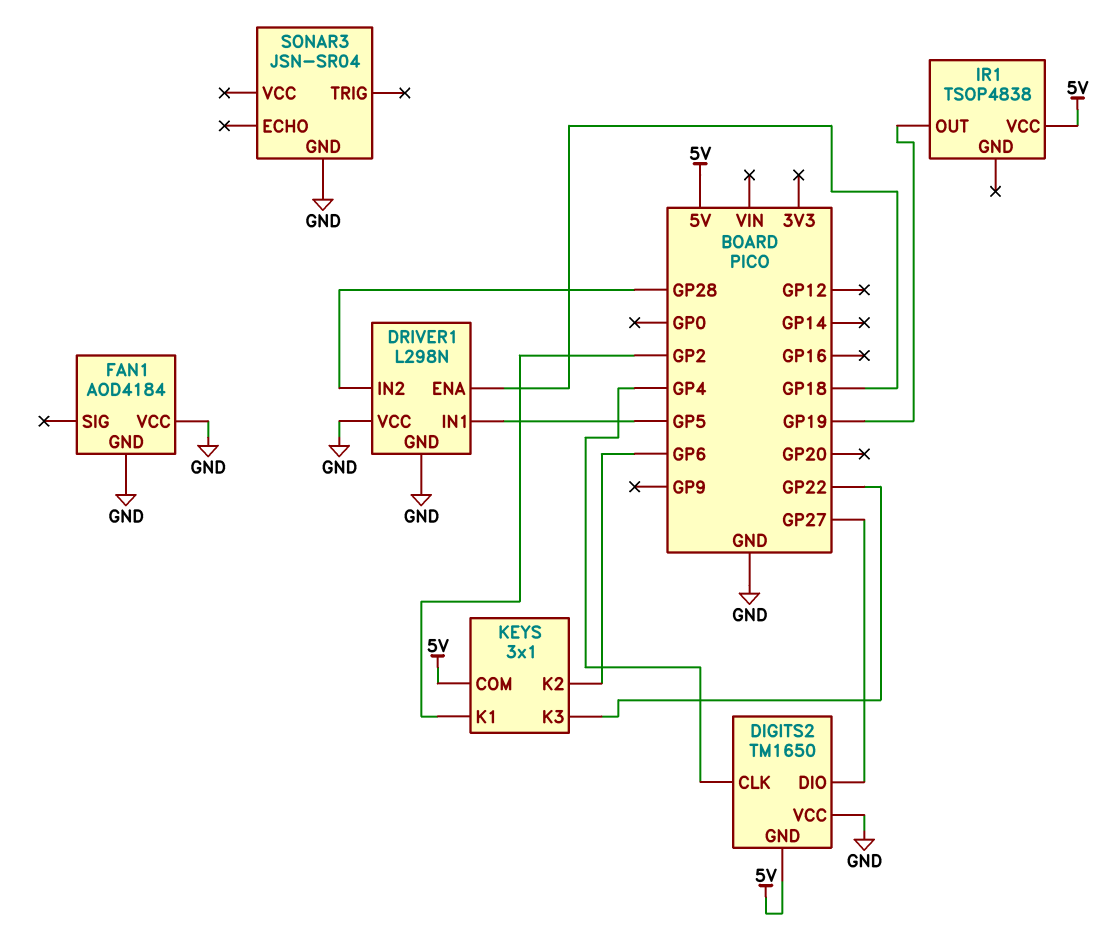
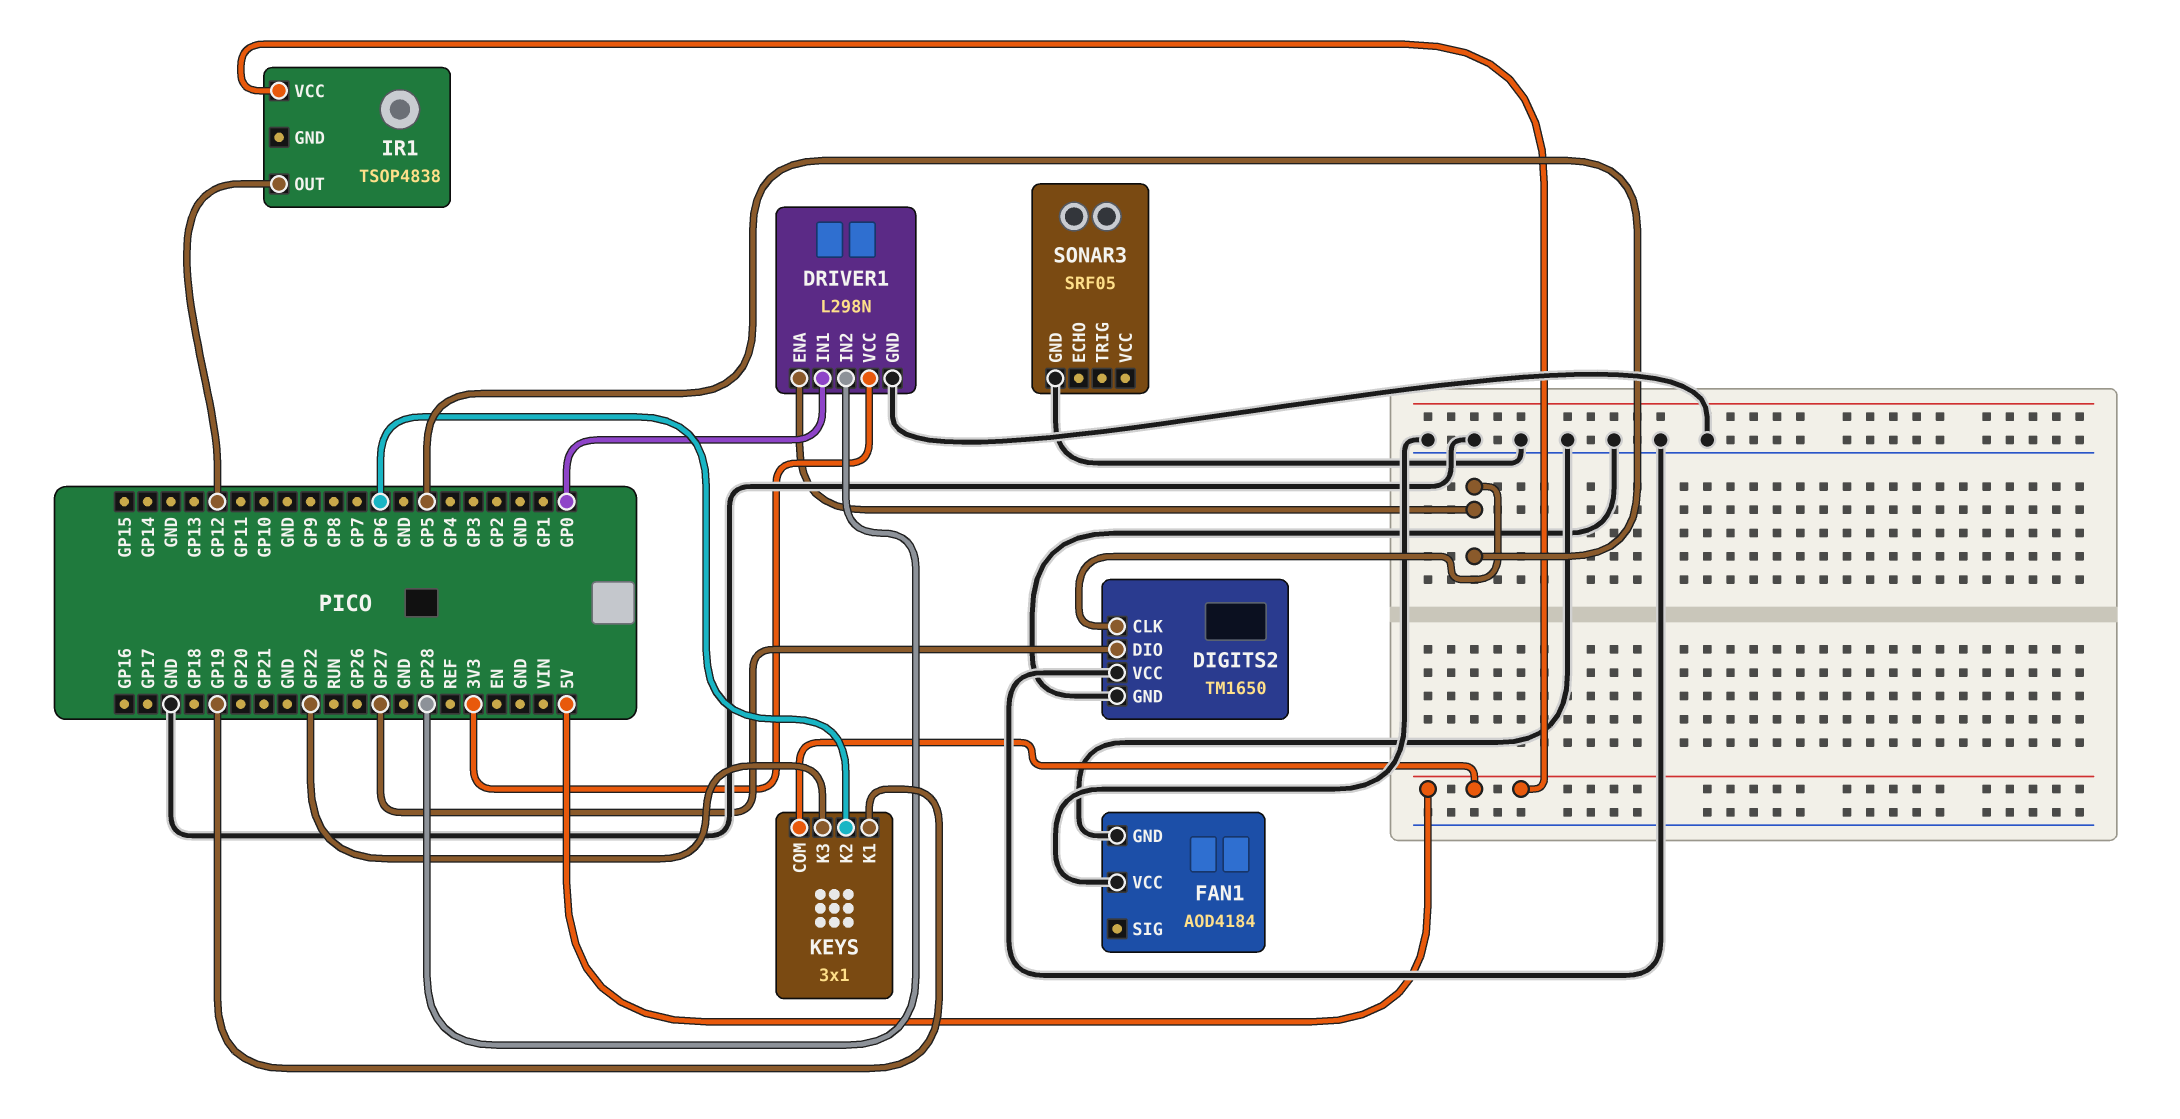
DIGITS2 pin CLK: GP4 -> GP5
DIGITS2 pin GND: 5V -> GND
DRIVER1 pin ENA: GP18 -> GP5
DRIVER1 pin IN1: GP5 -> GP0
DRIVER1 pin VCC: GND -> 3V3
IR1 pin OUT: GP19 -> GP12
KEYS pin K1: GP2 -> GP19
SONAR3: JSN-SR04 -> SRF05

